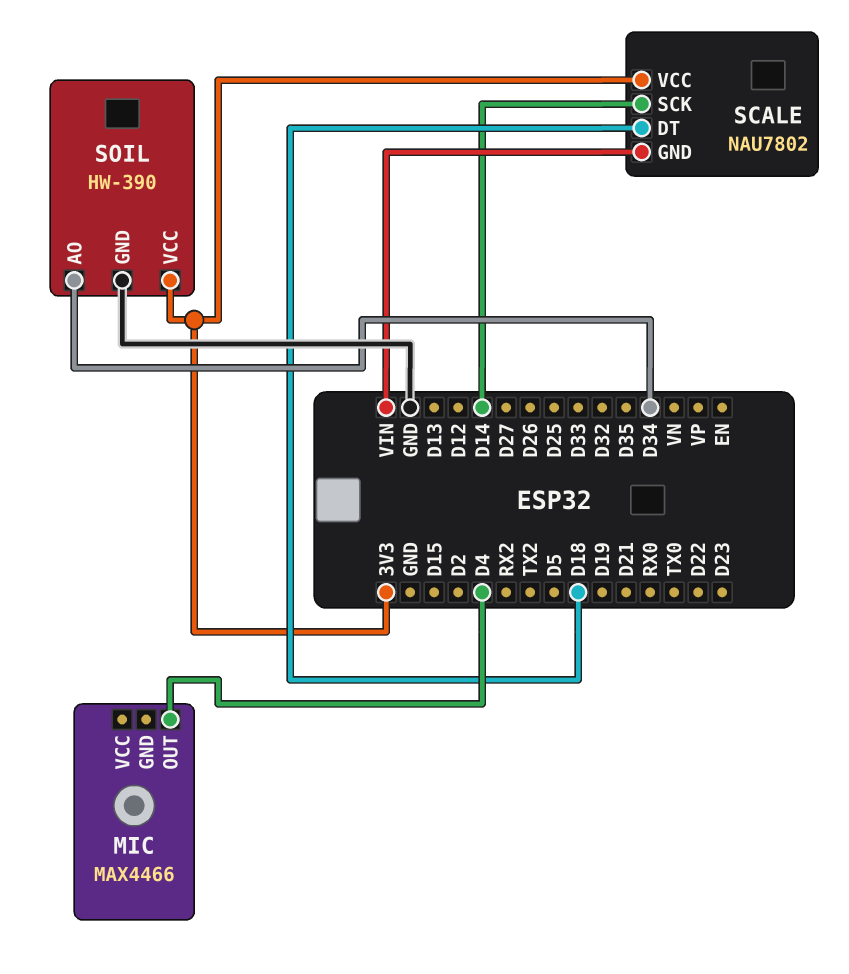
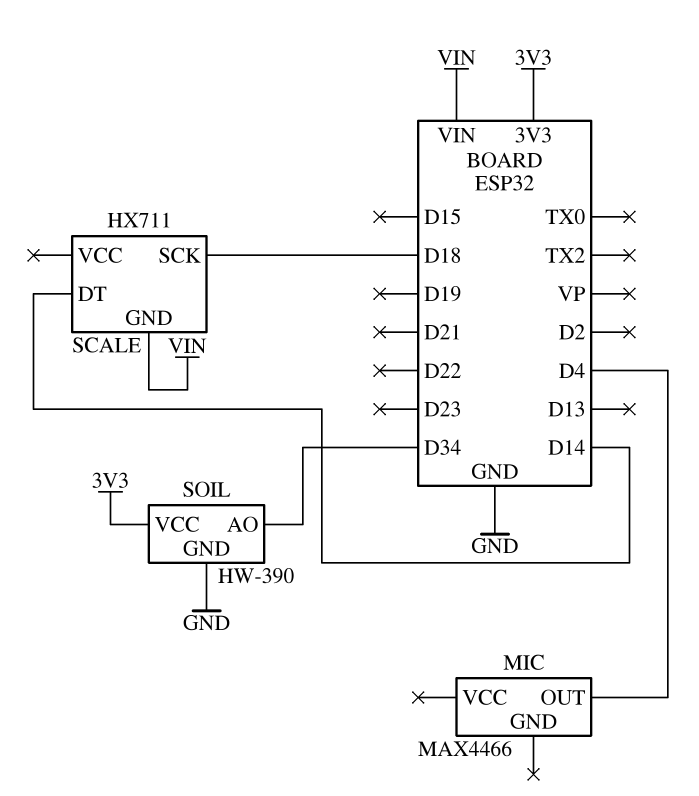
SCALE: NAU7802 -> HX711
SCALE pin DT: D18 -> D14
SCALE pin SCK: D14 -> D18
SCALE pin VCC: 3V3 -> none

